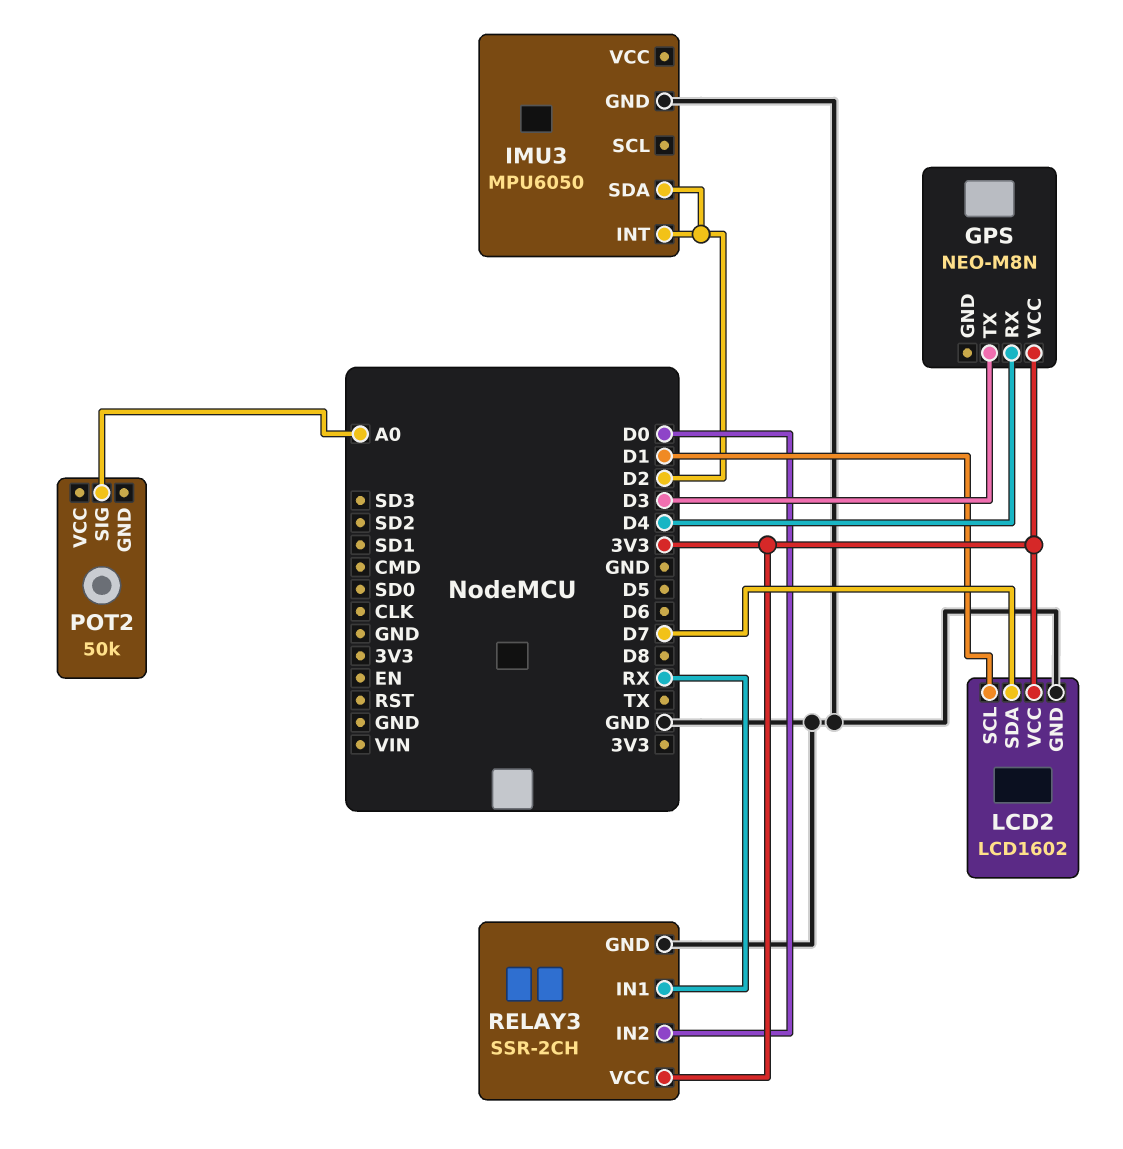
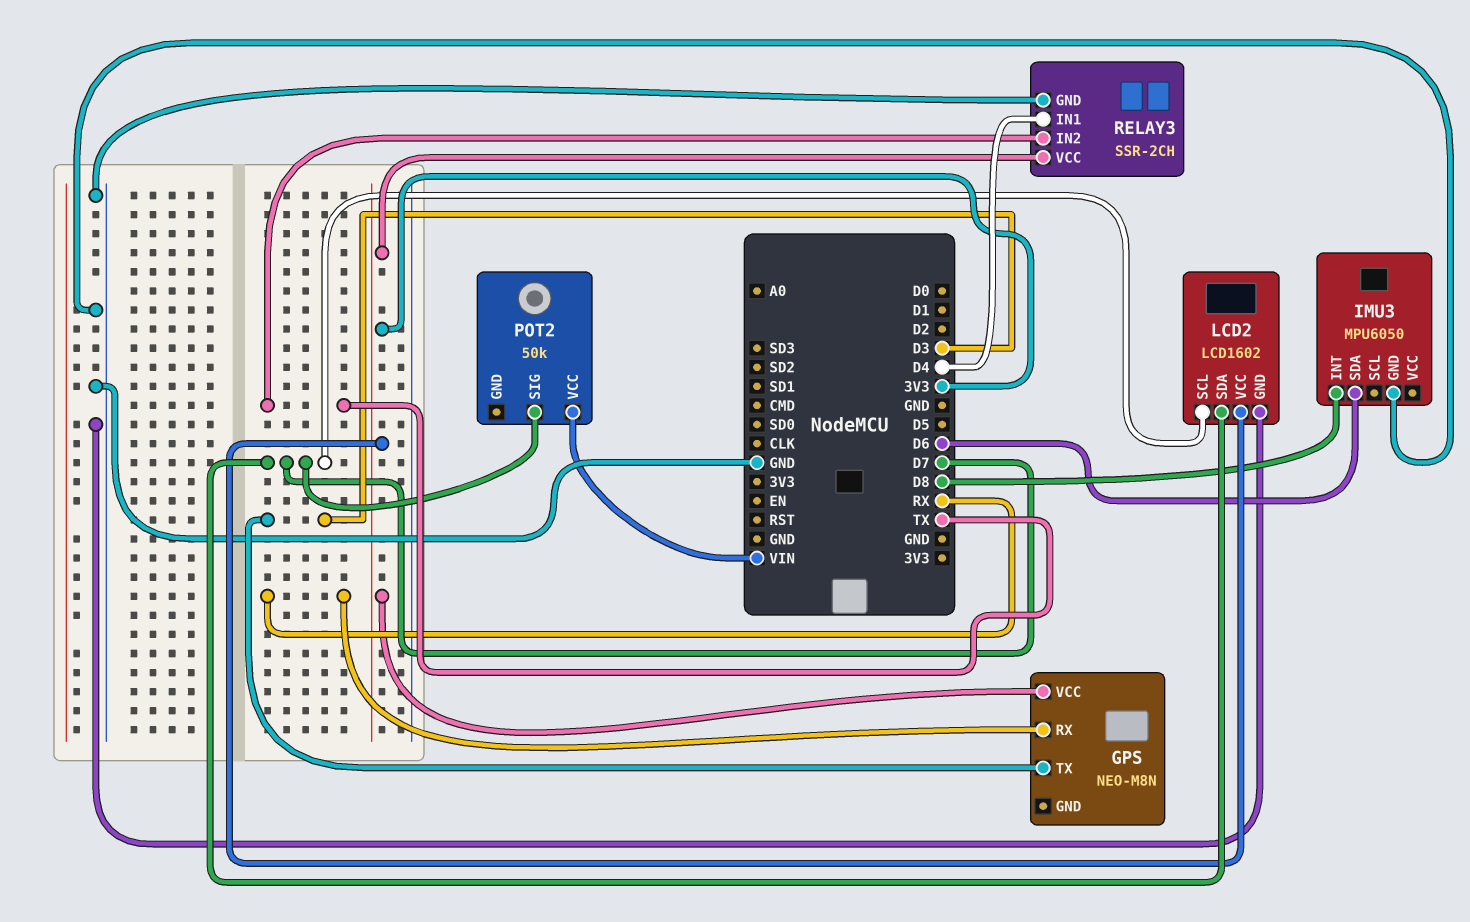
GPS pin RX: D4 -> RX
IMU3 pin INT: D2 -> D8
IMU3 pin SDA: D2 -> D6
LCD2 pin SCL: D1 -> D7
POT2 pin SIG: A0 -> D7
POT2 pin VCC: none -> VIN
RELAY3 pin IN1: RX -> D4
RELAY3 pin IN2: D0 -> TX

